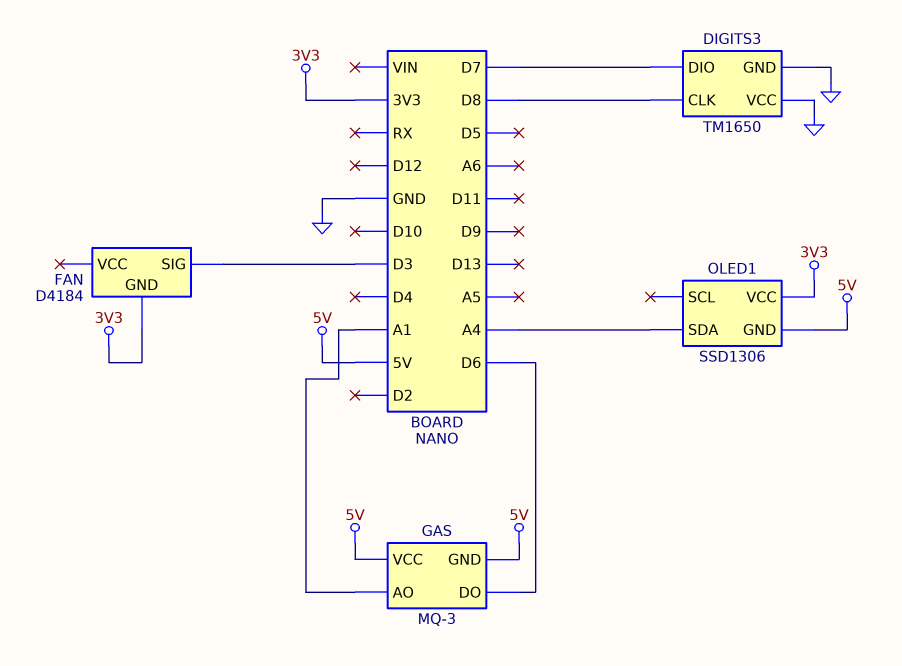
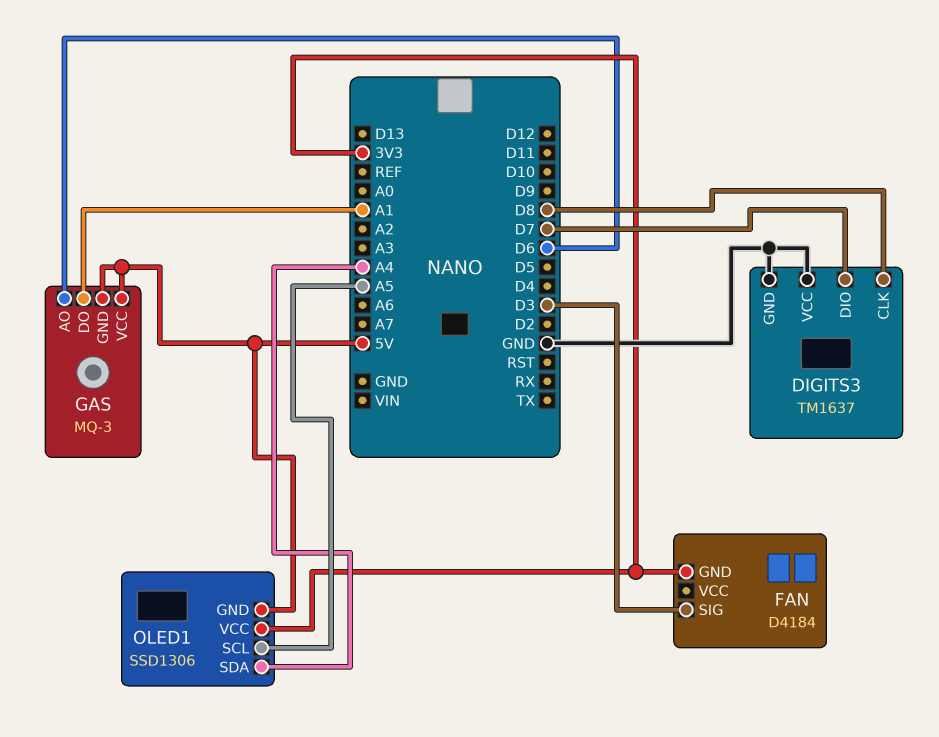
DIGITS3: TM1650 -> TM1637
GAS pin AO: A1 -> D6
GAS pin DO: D6 -> A1
OLED1 pin SCL: none -> A5

